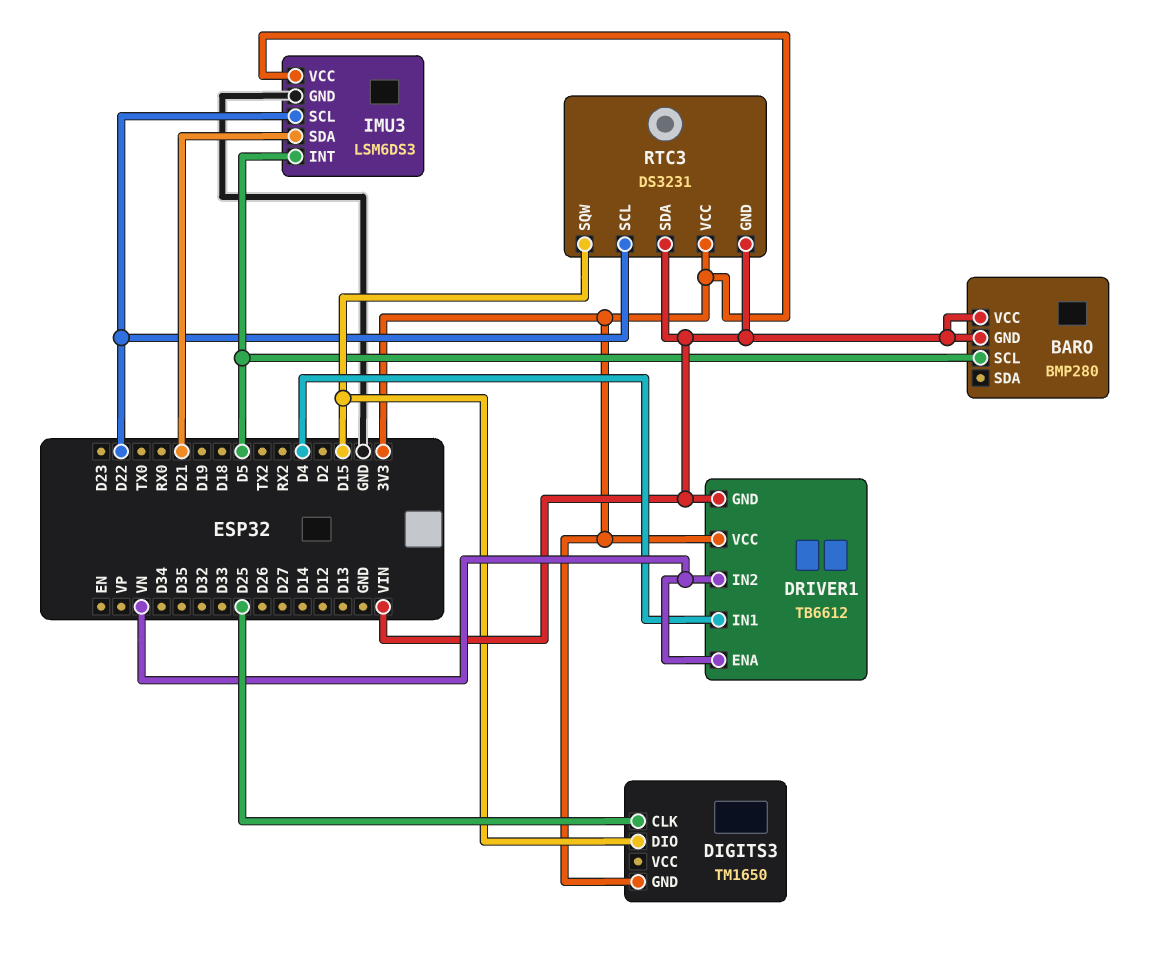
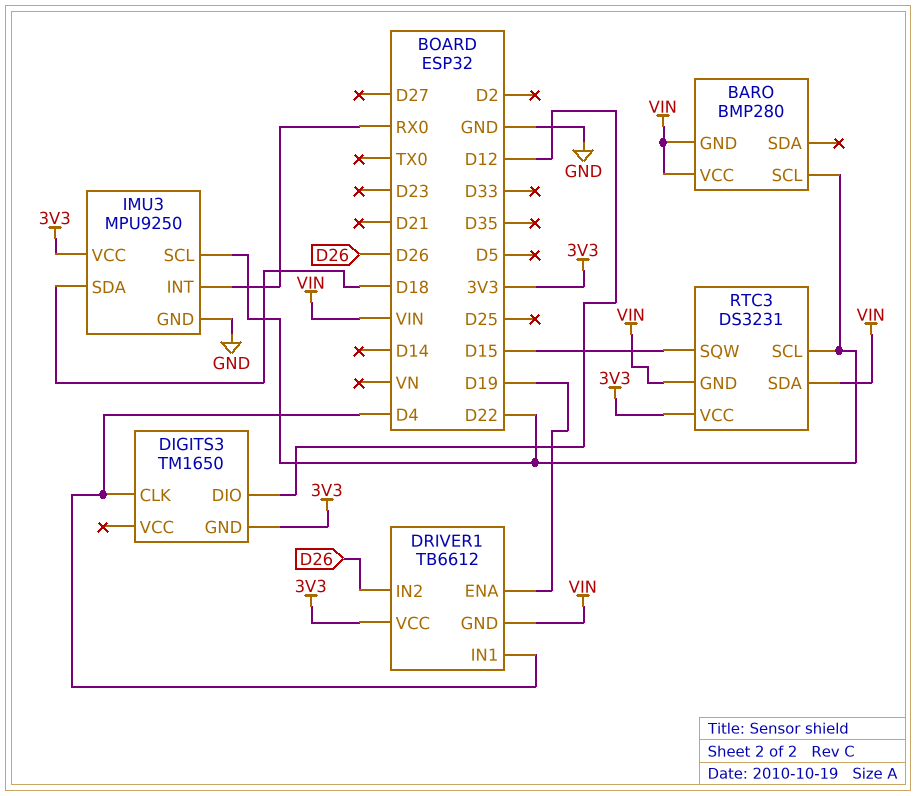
BARO pin SCL: D5 -> D22
DIGITS3 pin CLK: D25 -> D4
DIGITS3 pin DIO: D15 -> D12
DRIVER1 pin ENA: VN -> D19
DRIVER1 pin IN2: VN -> D26
IMU3: LSM6DS3 -> MPU9250
IMU3 pin INT: D5 -> RX0
IMU3 pin SDA: D21 -> D18

